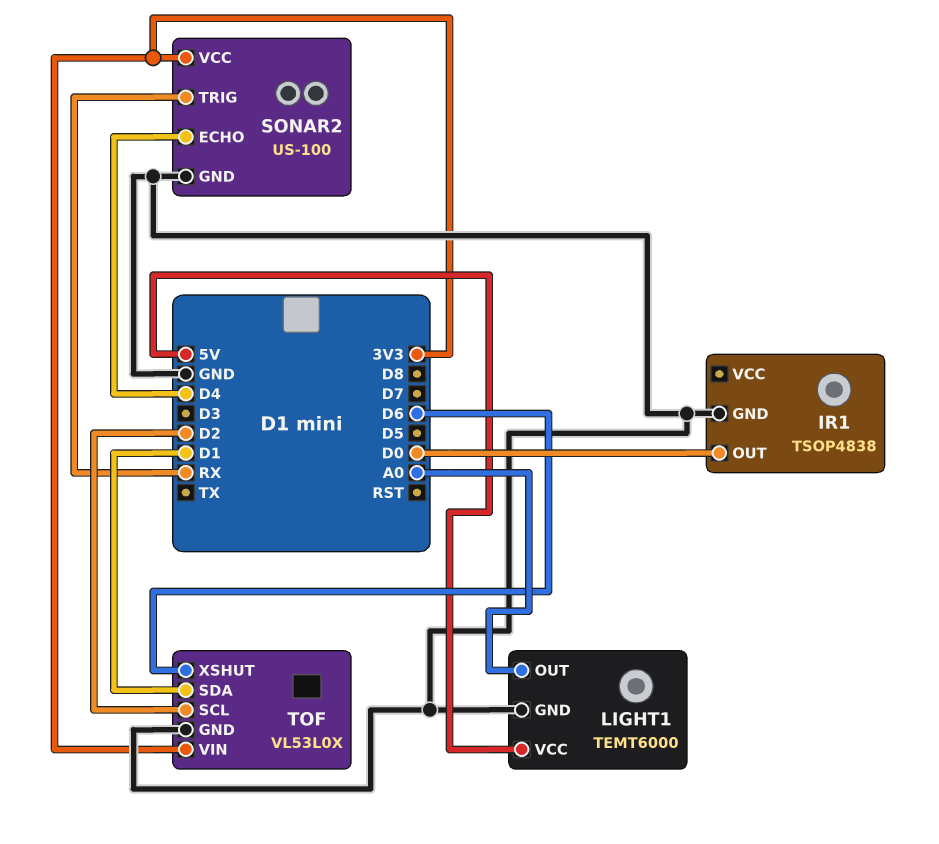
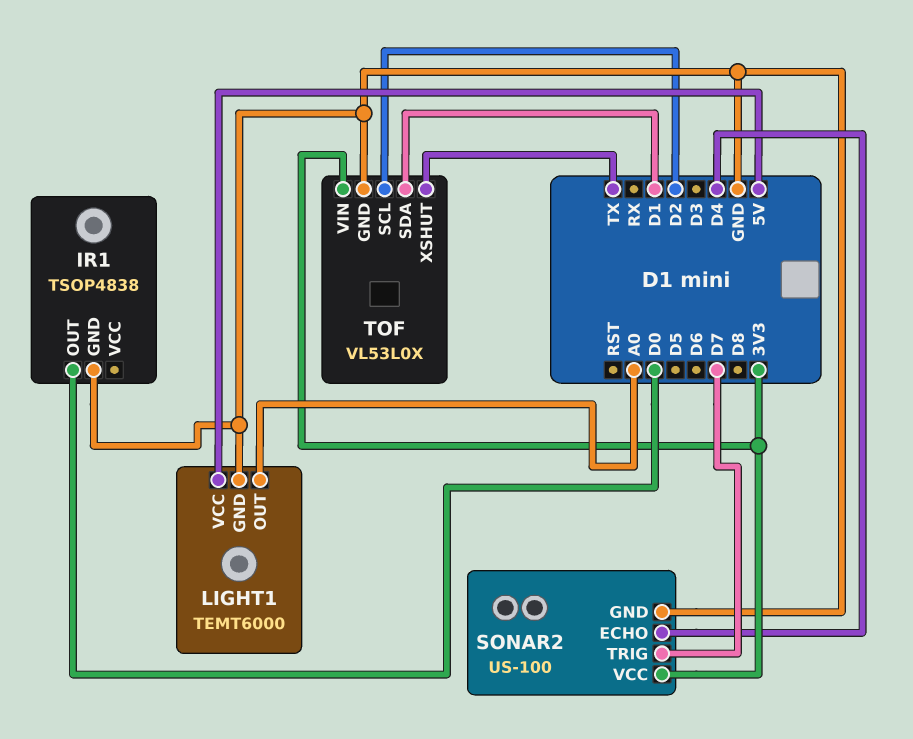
SONAR2 pin TRIG: RX -> D7
TOF pin XSHUT: D6 -> TX

